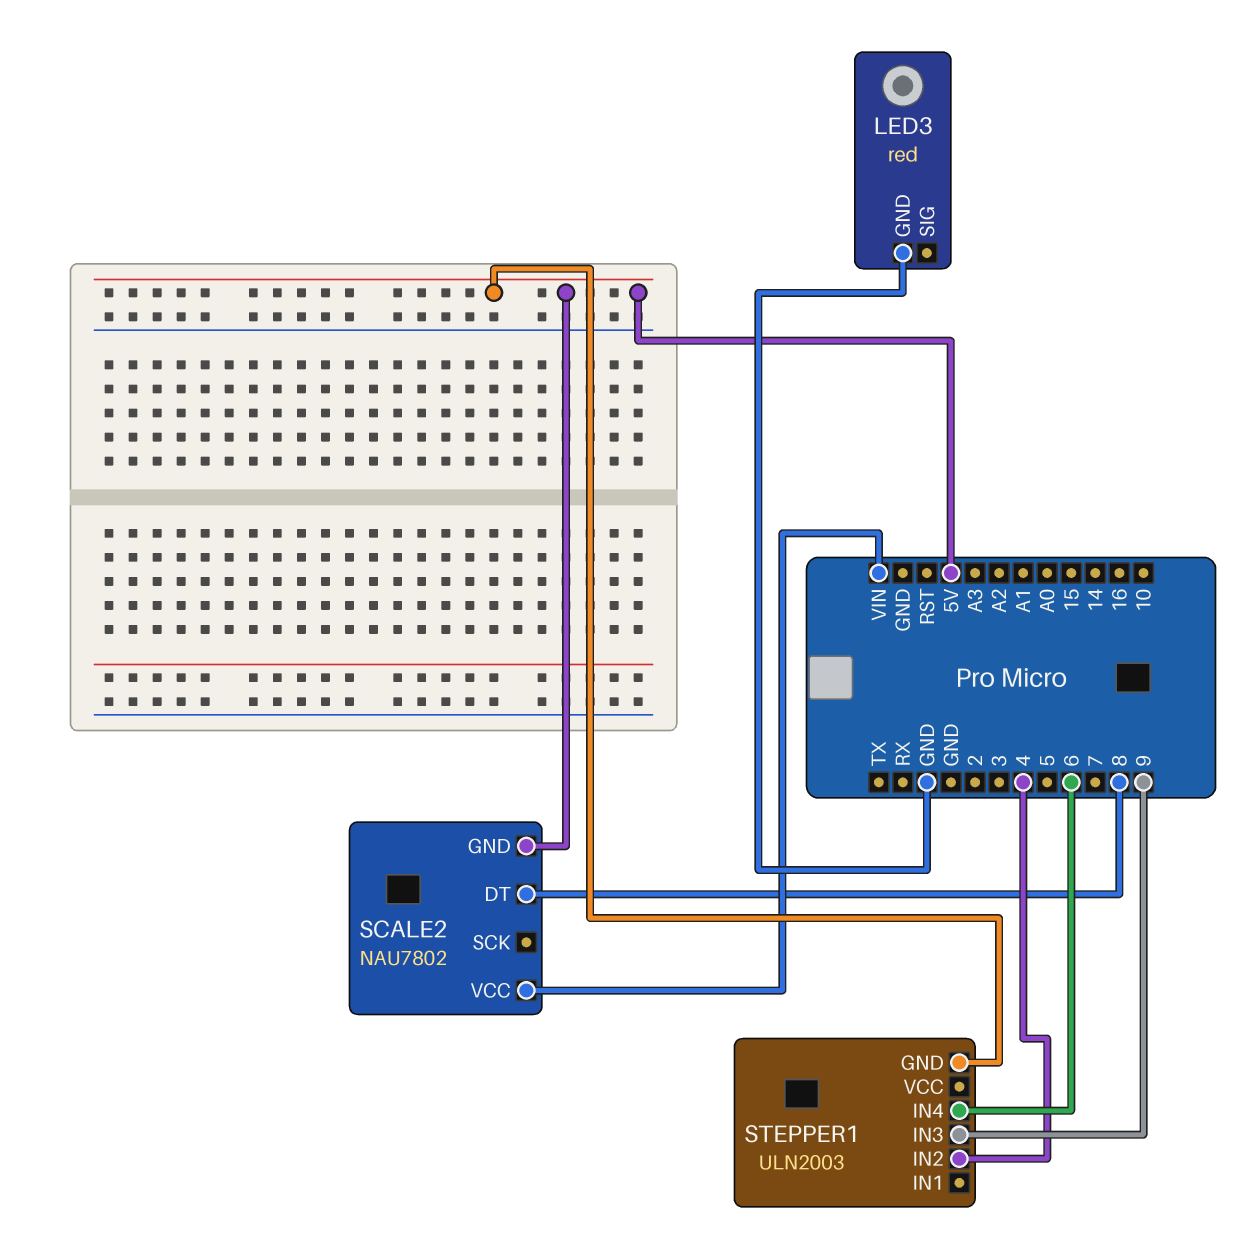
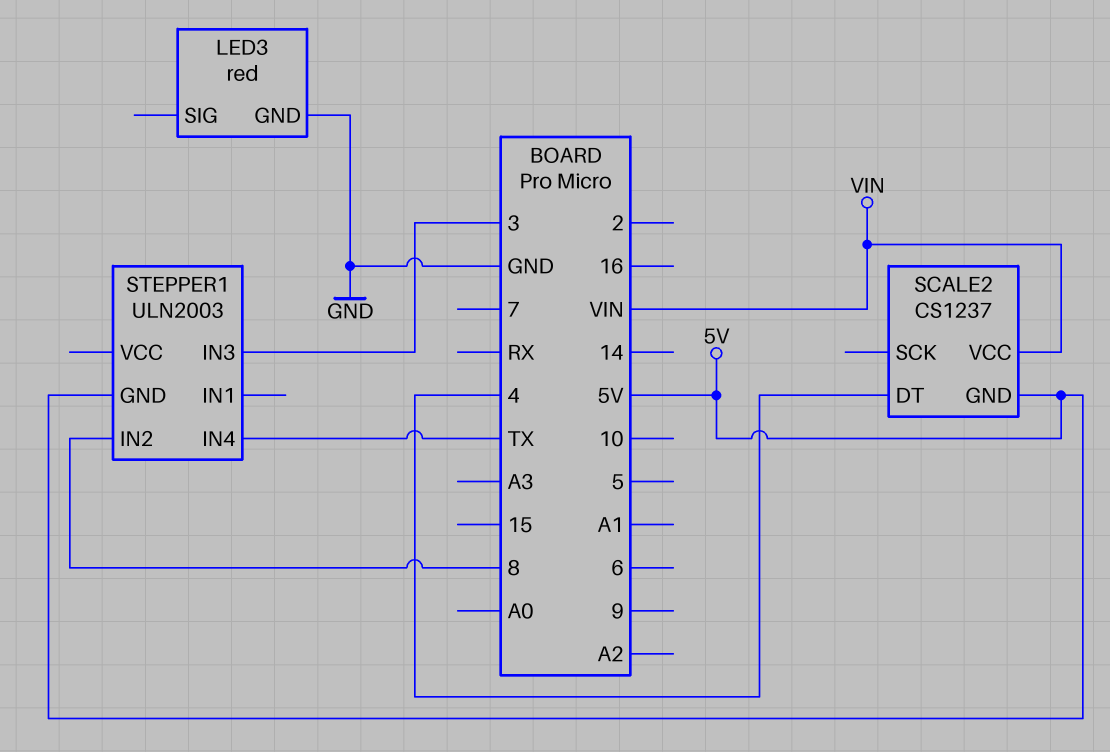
SCALE2: NAU7802 -> CS1237
SCALE2 pin DT: 8 -> 4
STEPPER1 pin IN2: 4 -> 8
STEPPER1 pin IN3: 9 -> 3
STEPPER1 pin IN4: 6 -> TX

